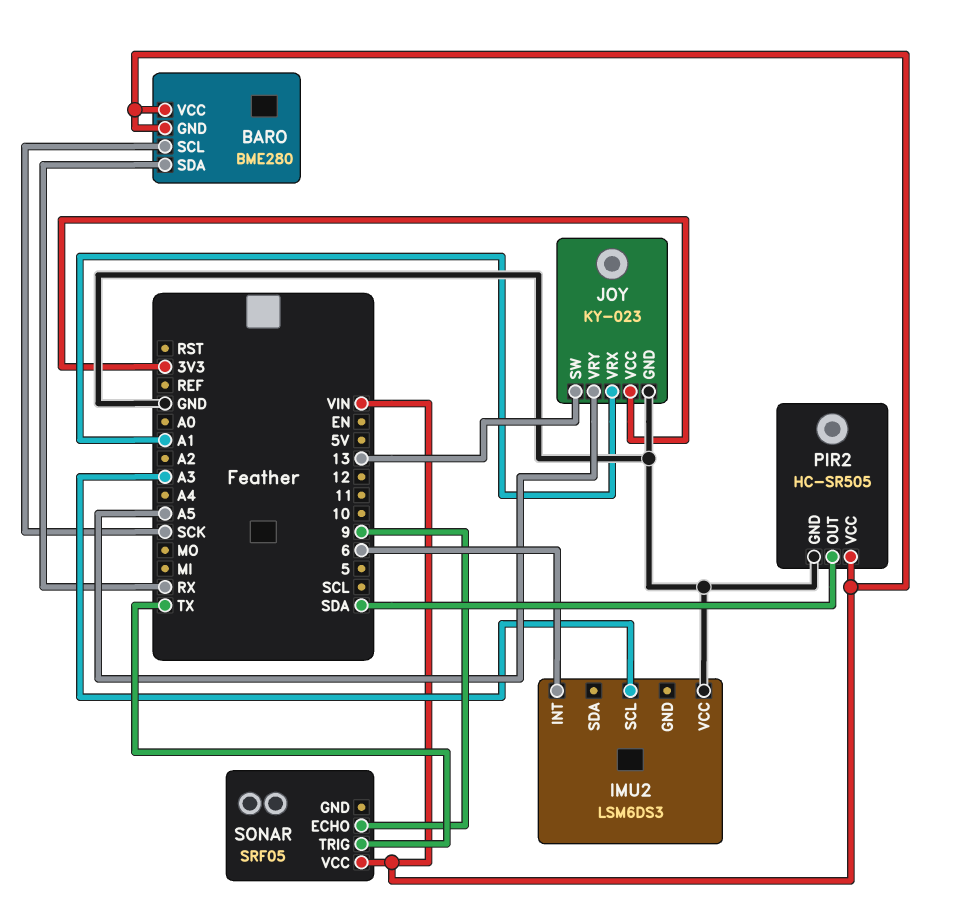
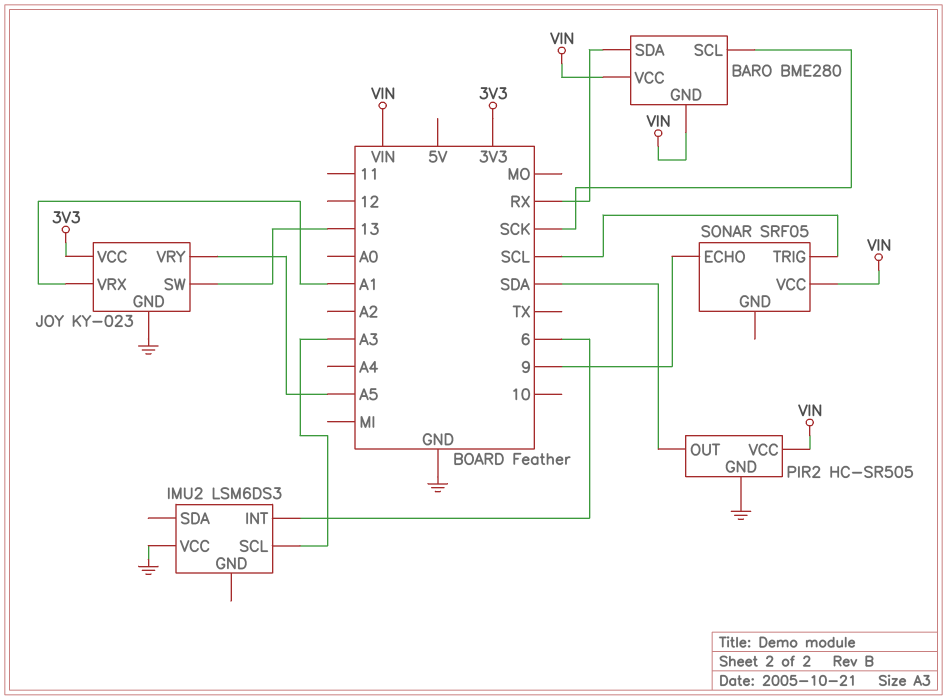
SONAR pin TRIG: TX -> SCL

